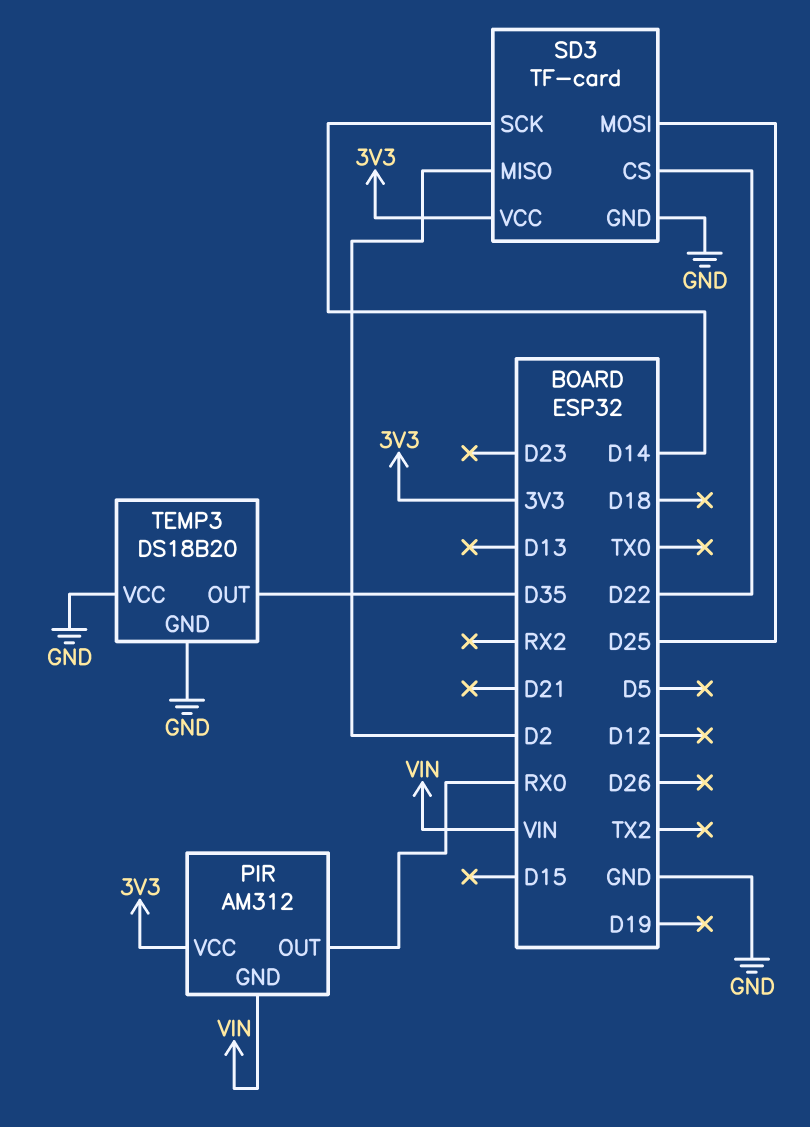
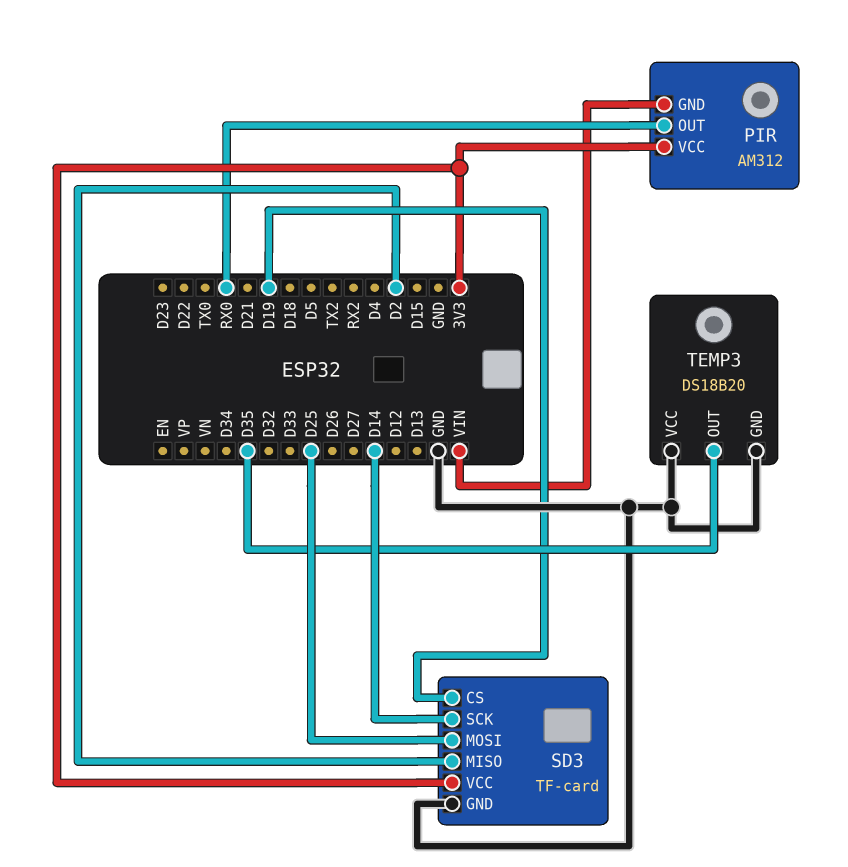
SD3 pin CS: D22 -> D19

